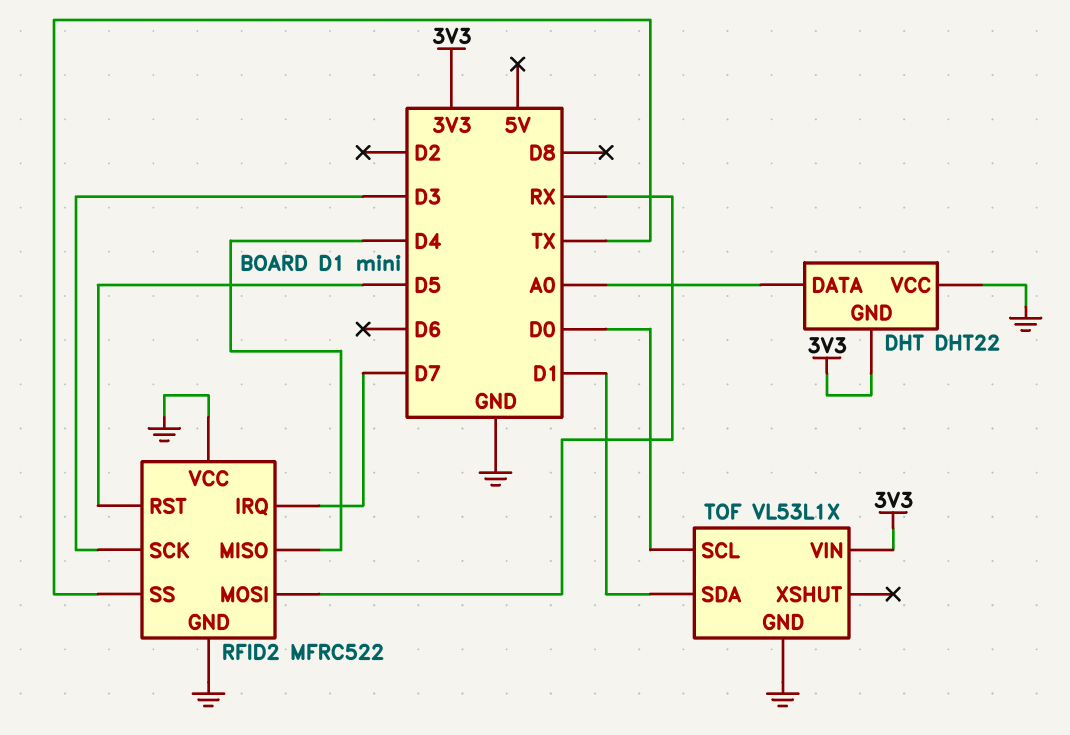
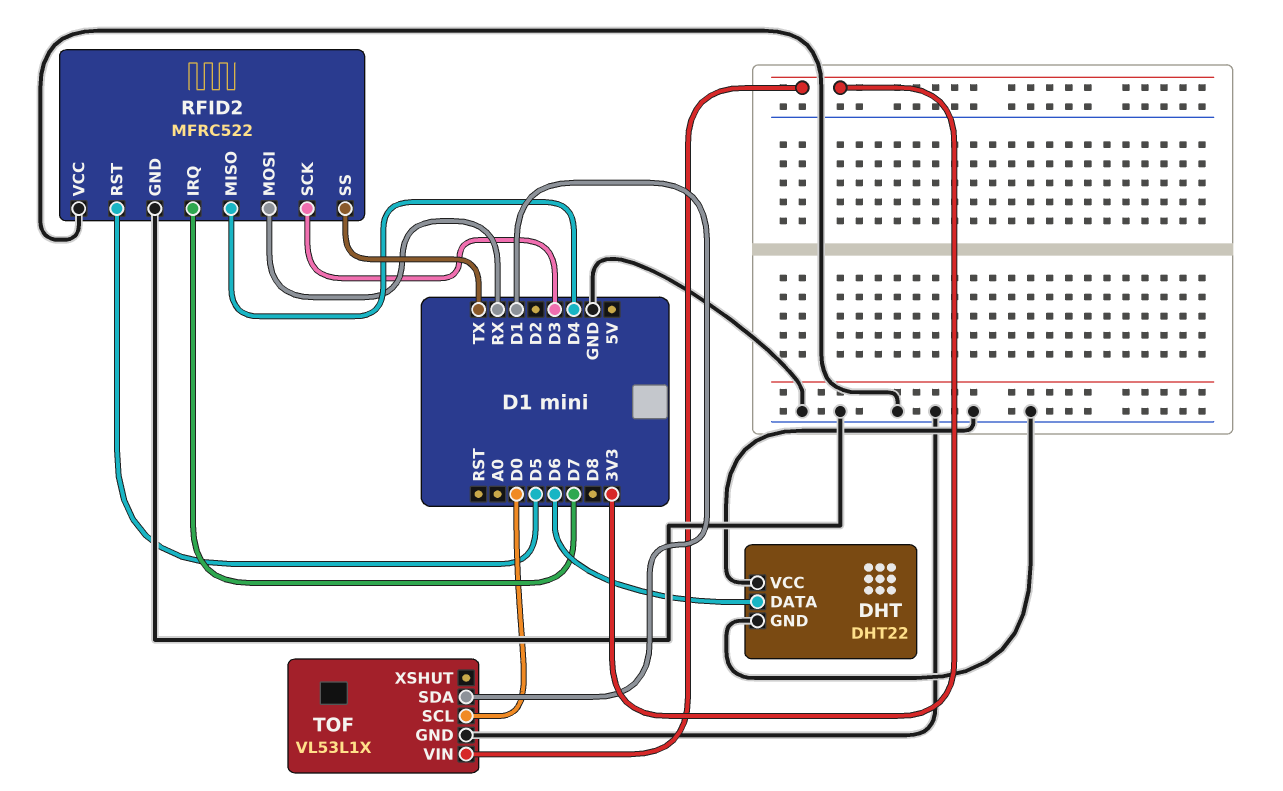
DHT pin DATA: A0 -> D6
DHT pin GND: 3V3 -> GND

